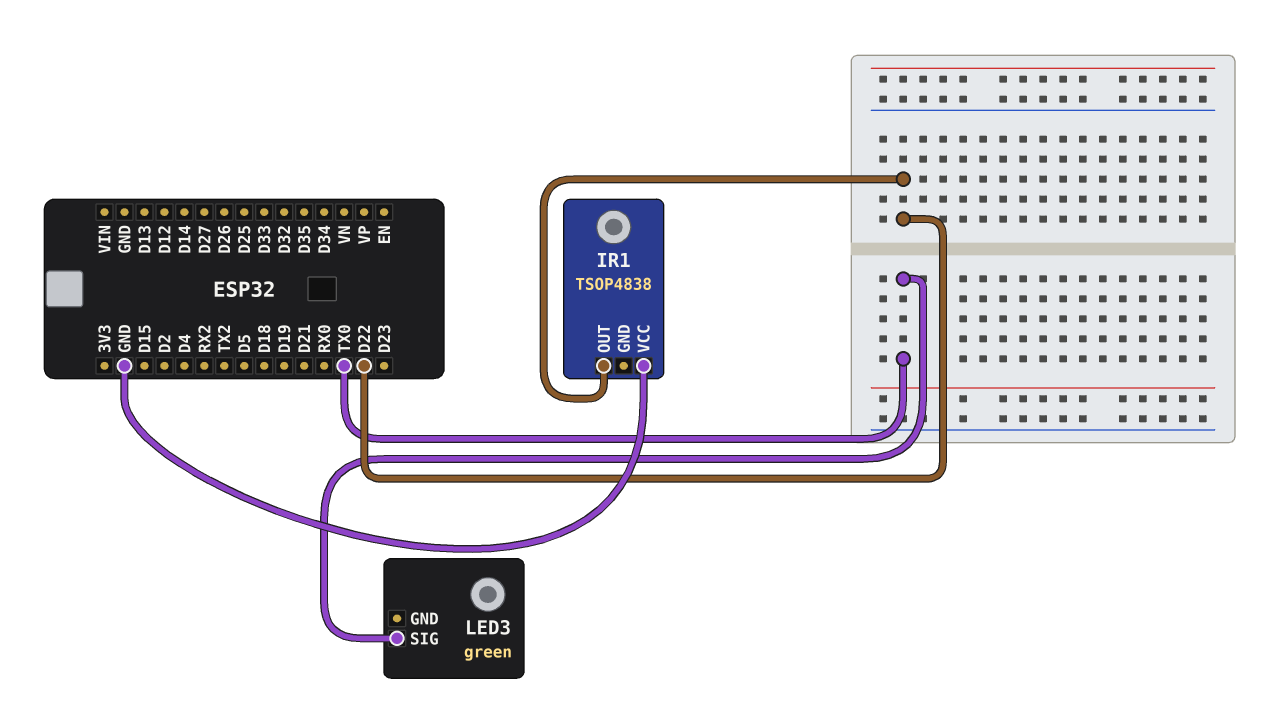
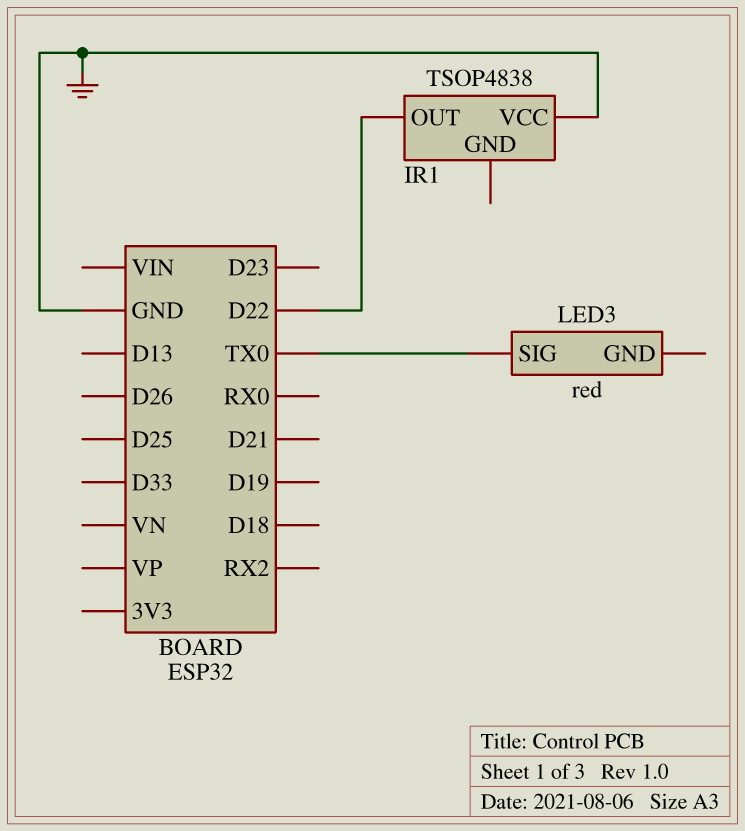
LED3: green -> red

